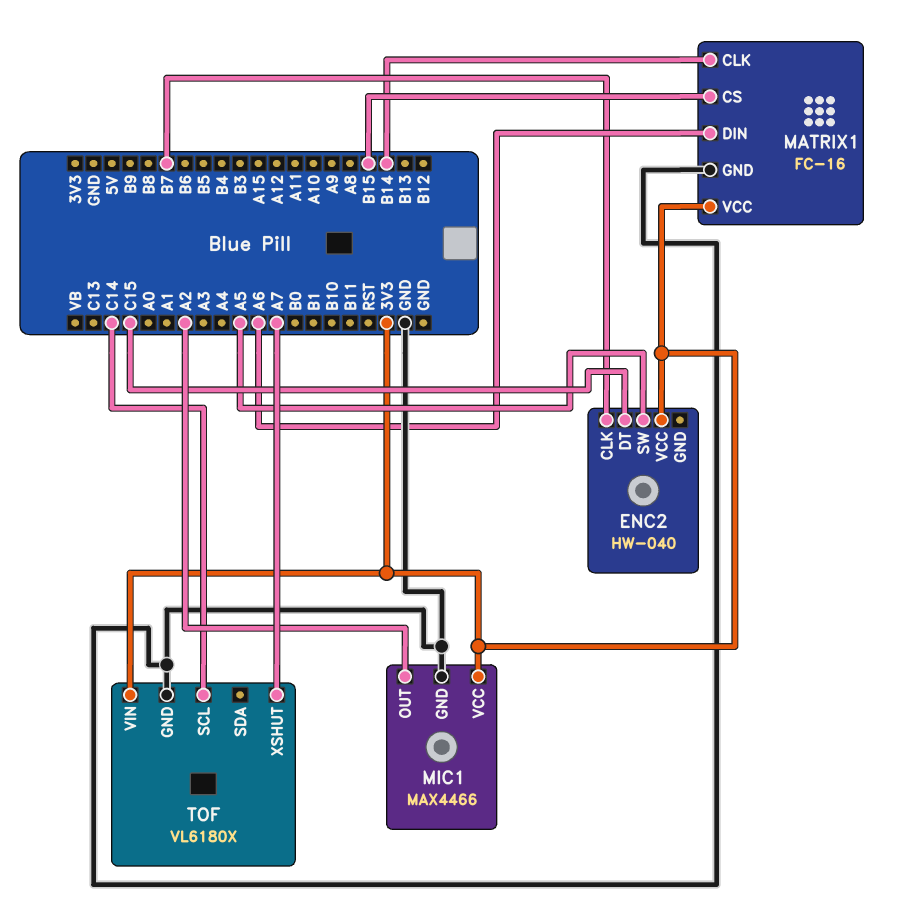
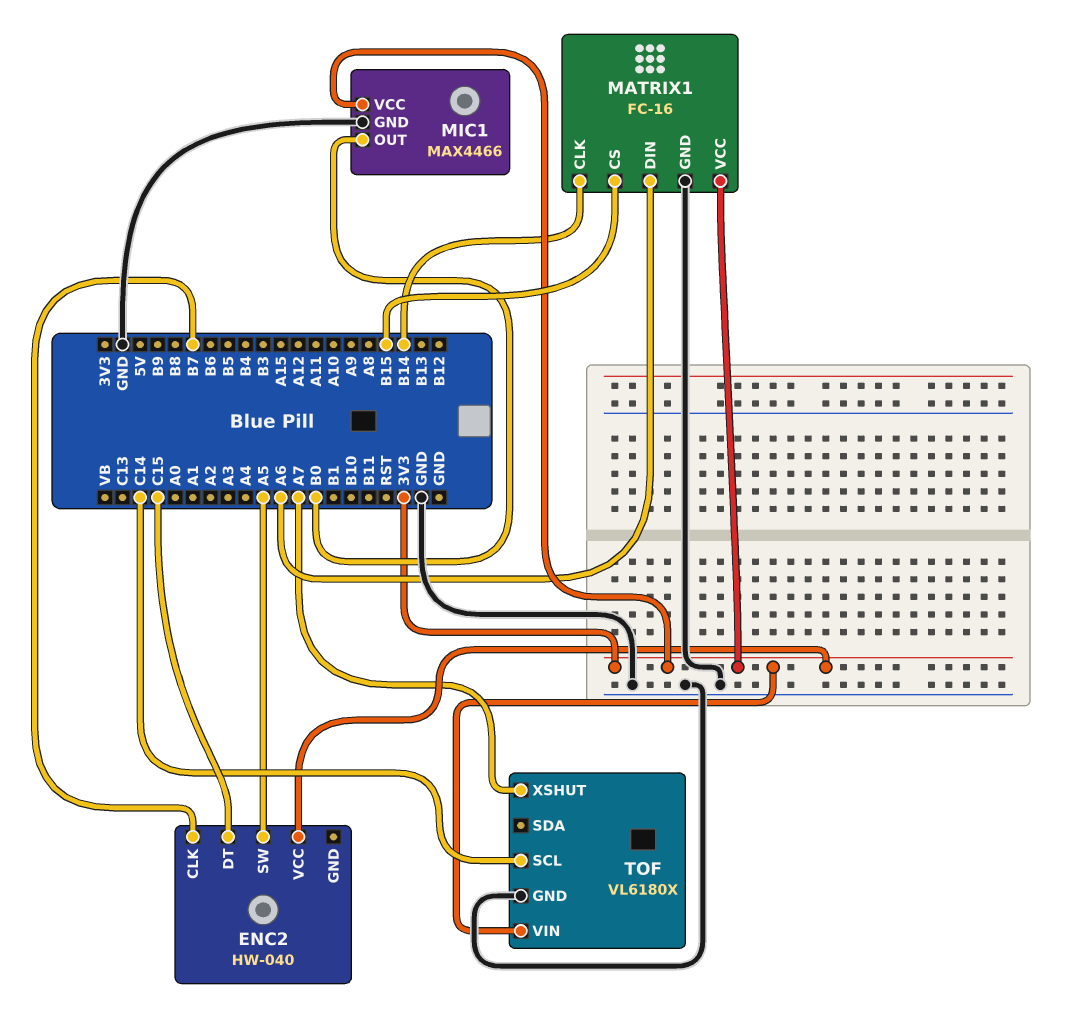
MIC1 pin OUT: A2 -> B0

